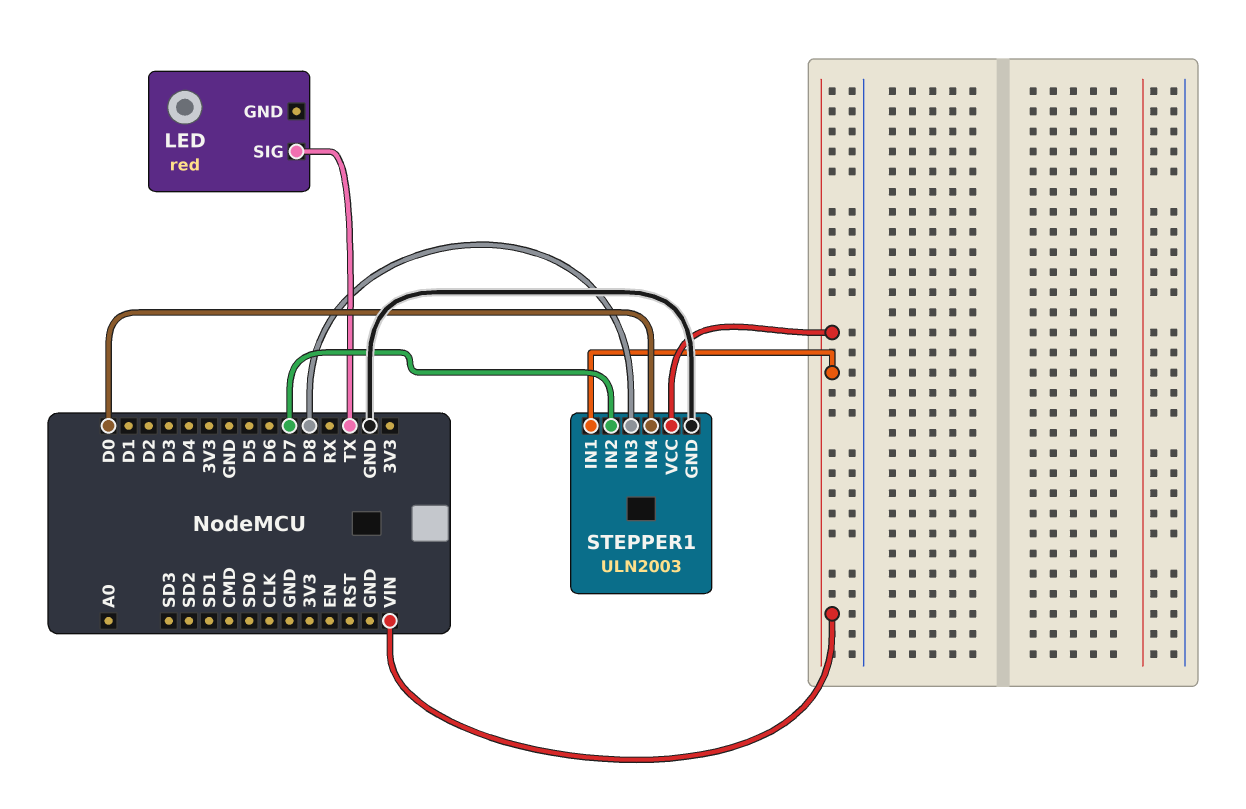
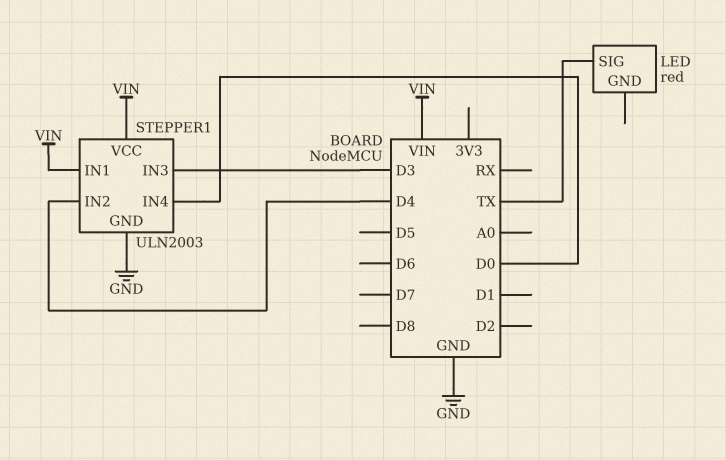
STEPPER1 pin IN2: D7 -> D4
STEPPER1 pin IN3: D8 -> D3

